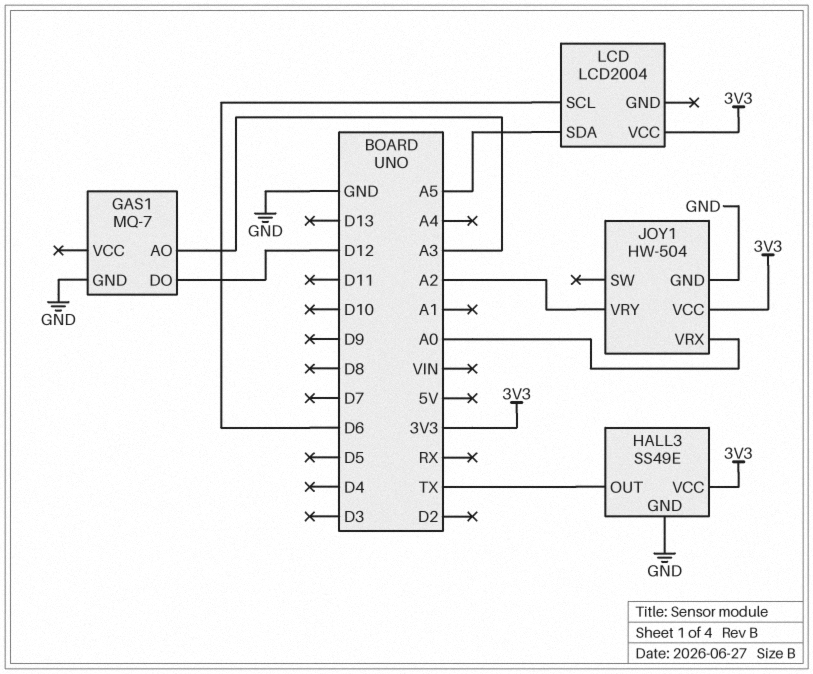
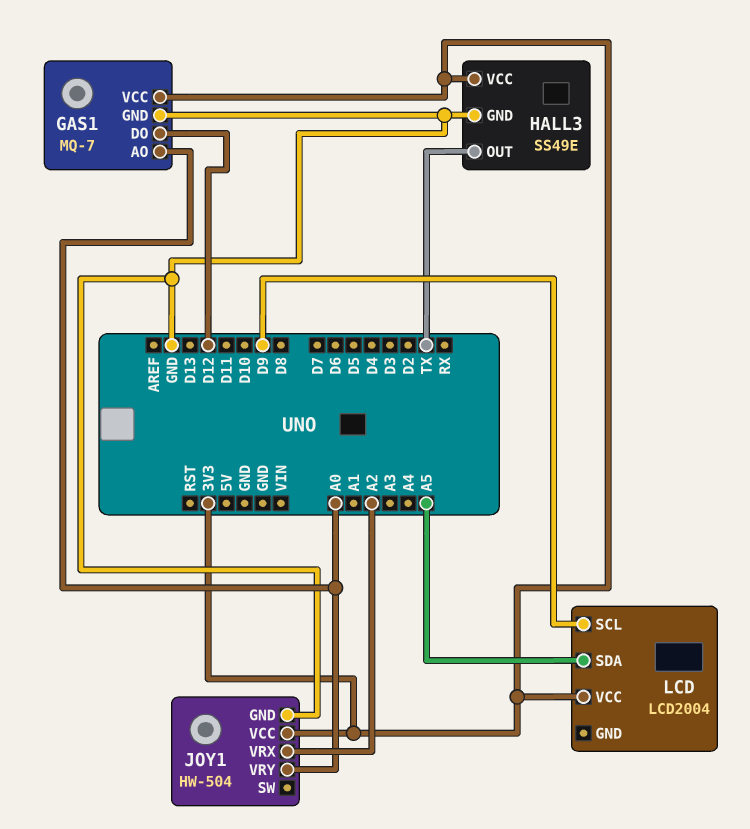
GAS1 pin AO: A3 -> A0
GAS1 pin VCC: none -> 3V3
JOY1 pin VRX: A0 -> A2
JOY1 pin VRY: A2 -> A0
LCD pin SCL: D6 -> D9

